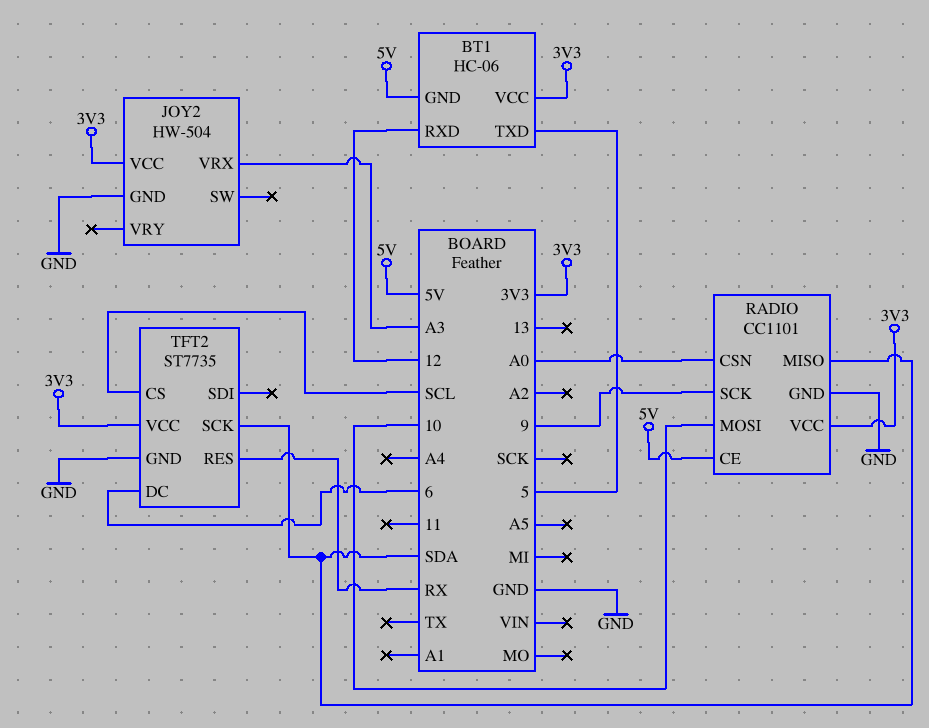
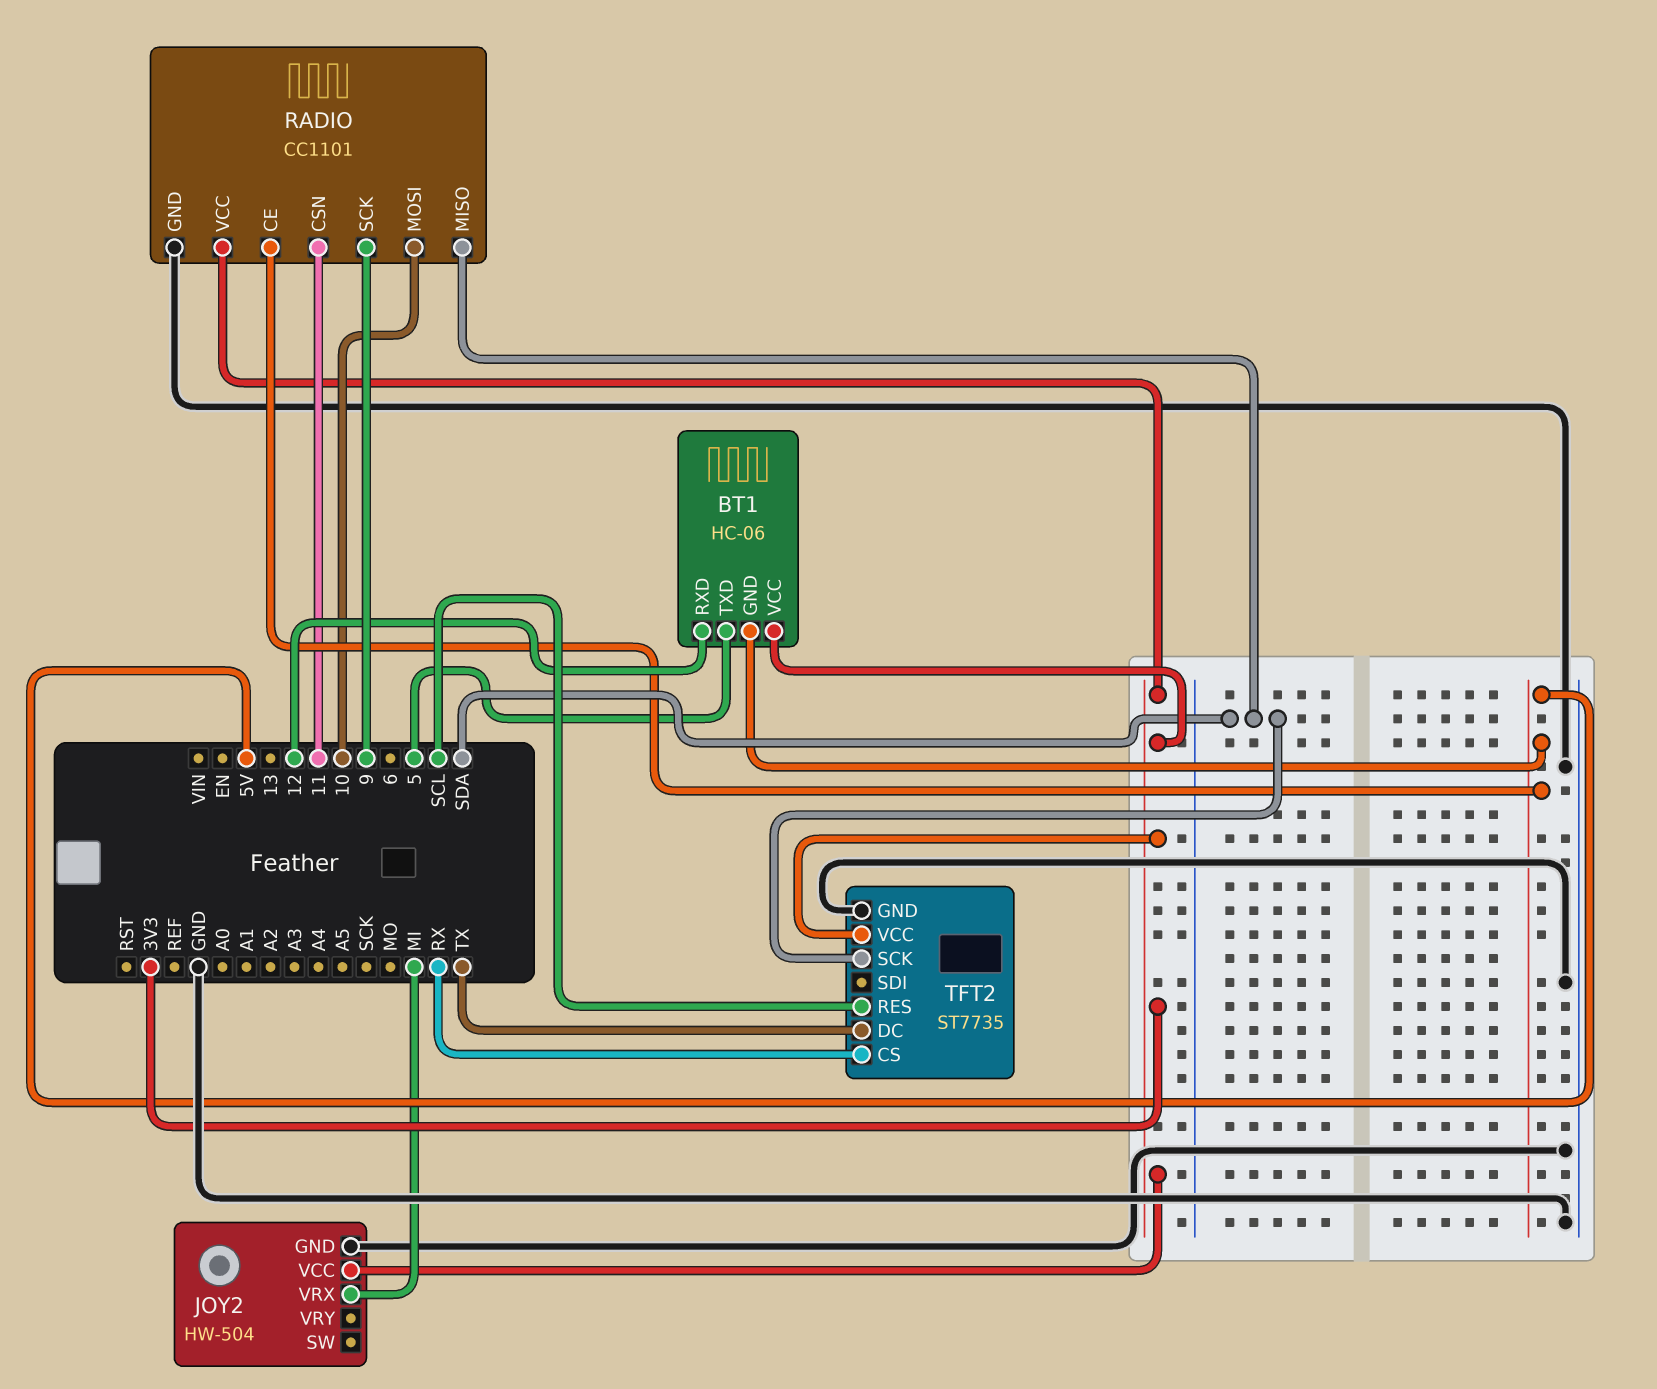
JOY2 pin VRX: A3 -> MI
RADIO pin CSN: A0 -> 11
TFT2 pin CS: SCL -> RX
TFT2 pin DC: 6 -> TX
TFT2 pin RES: RX -> SCL

